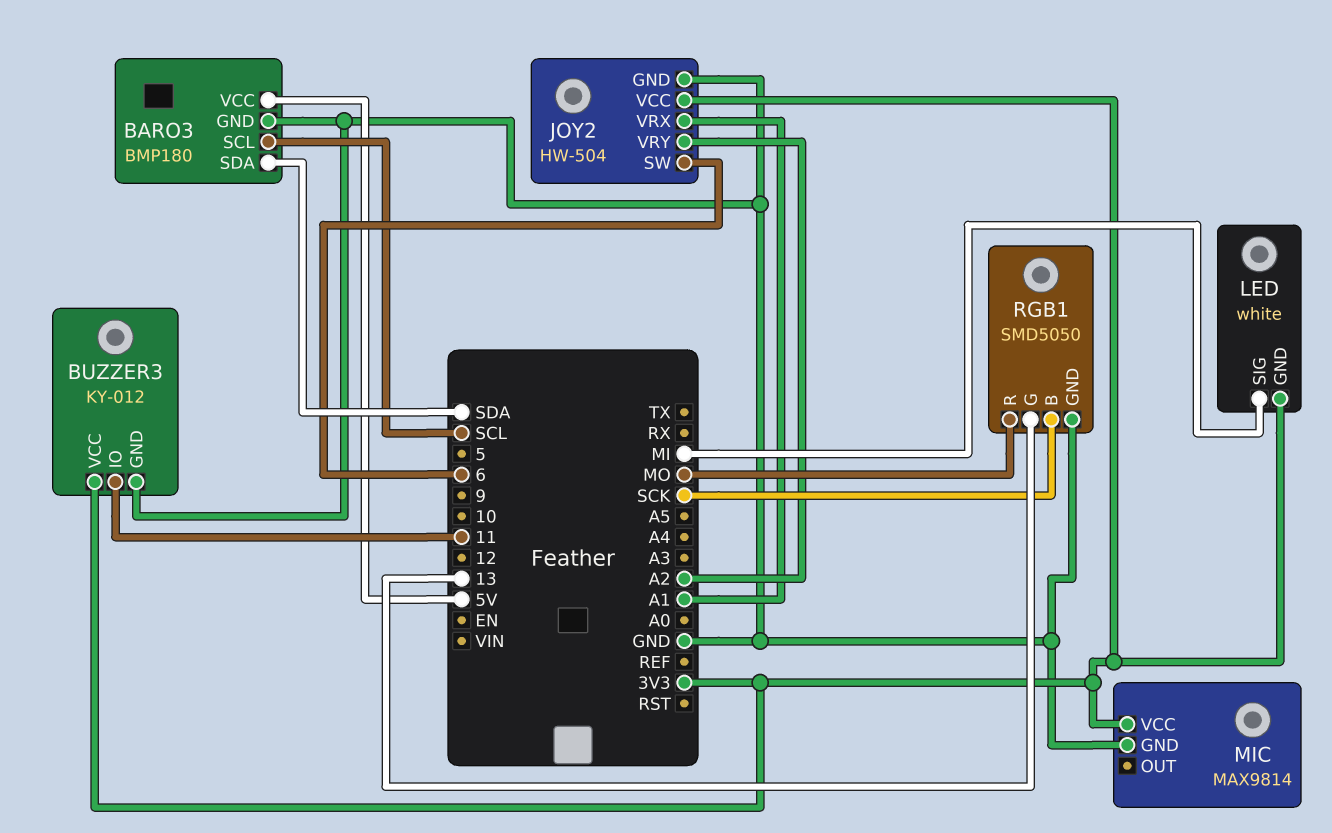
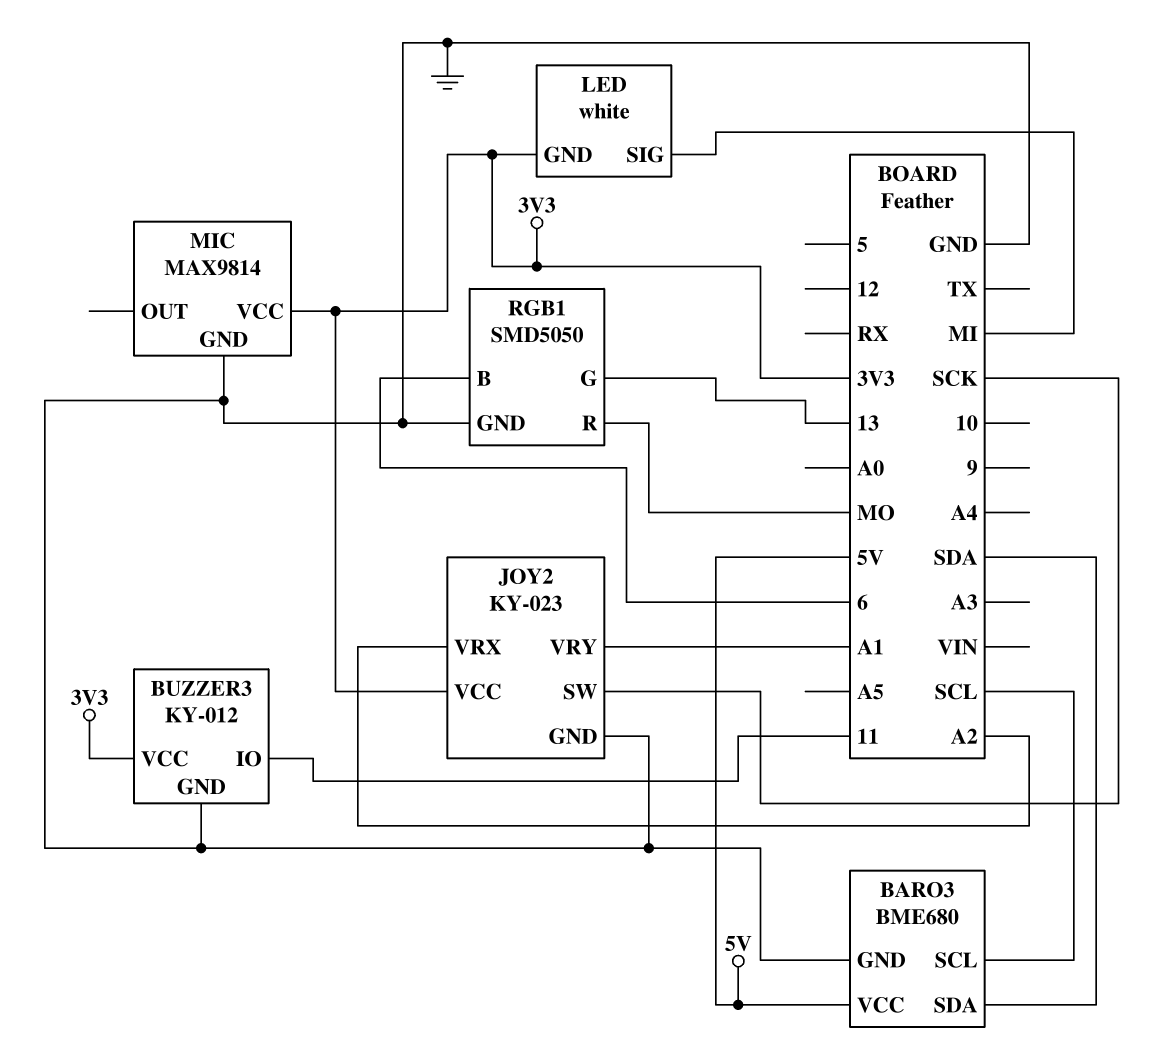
BARO3: BMP180 -> BME680
JOY2: HW-504 -> KY-023
JOY2 pin SW: 6 -> SCK
JOY2 pin VRX: A1 -> A2
JOY2 pin VRY: A2 -> A1
RGB1 pin B: SCK -> 6

